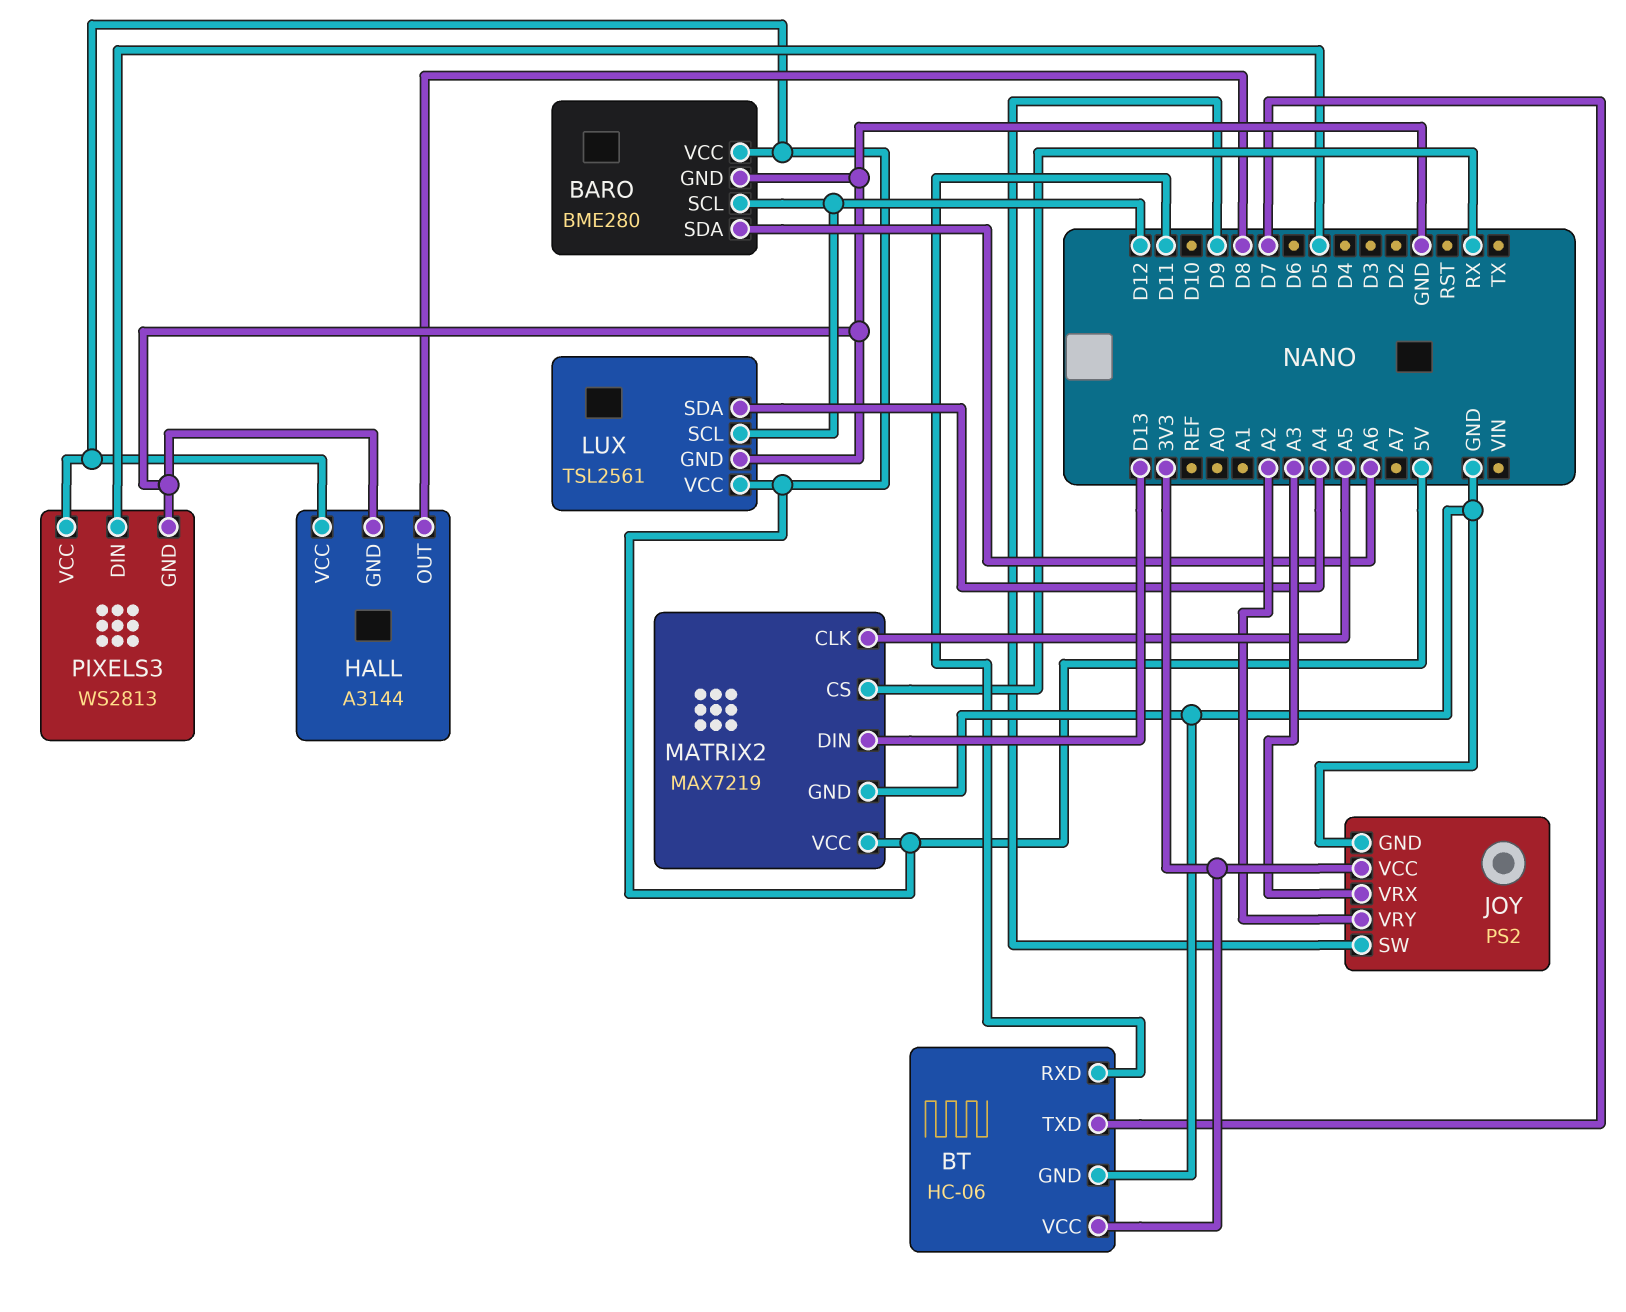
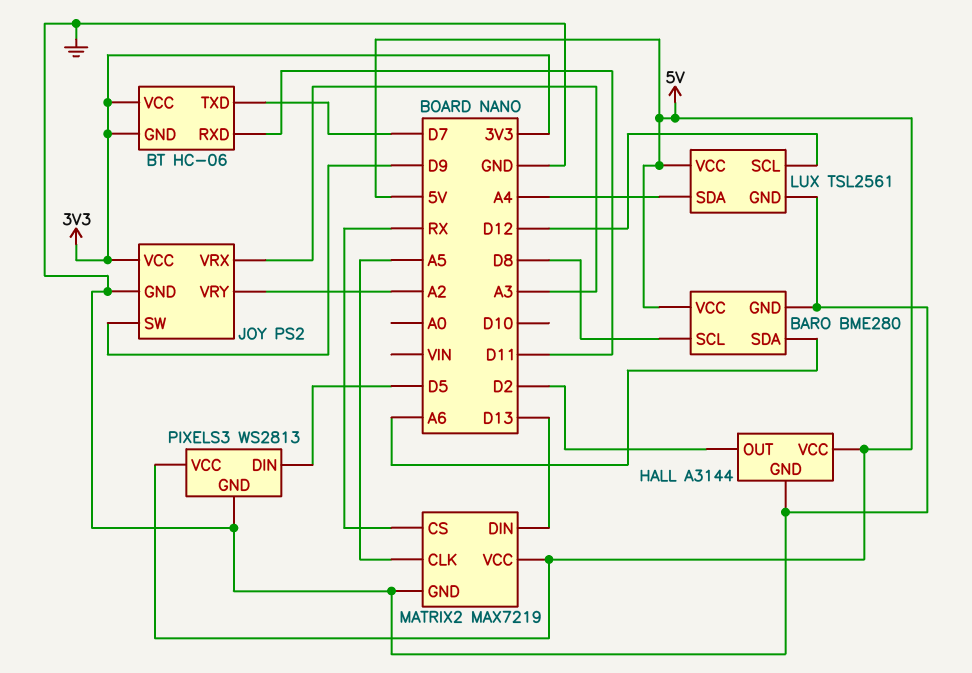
BARO pin SCL: D12 -> D8
BT pin GND: GND -> 3V3
HALL pin OUT: D8 -> D2

